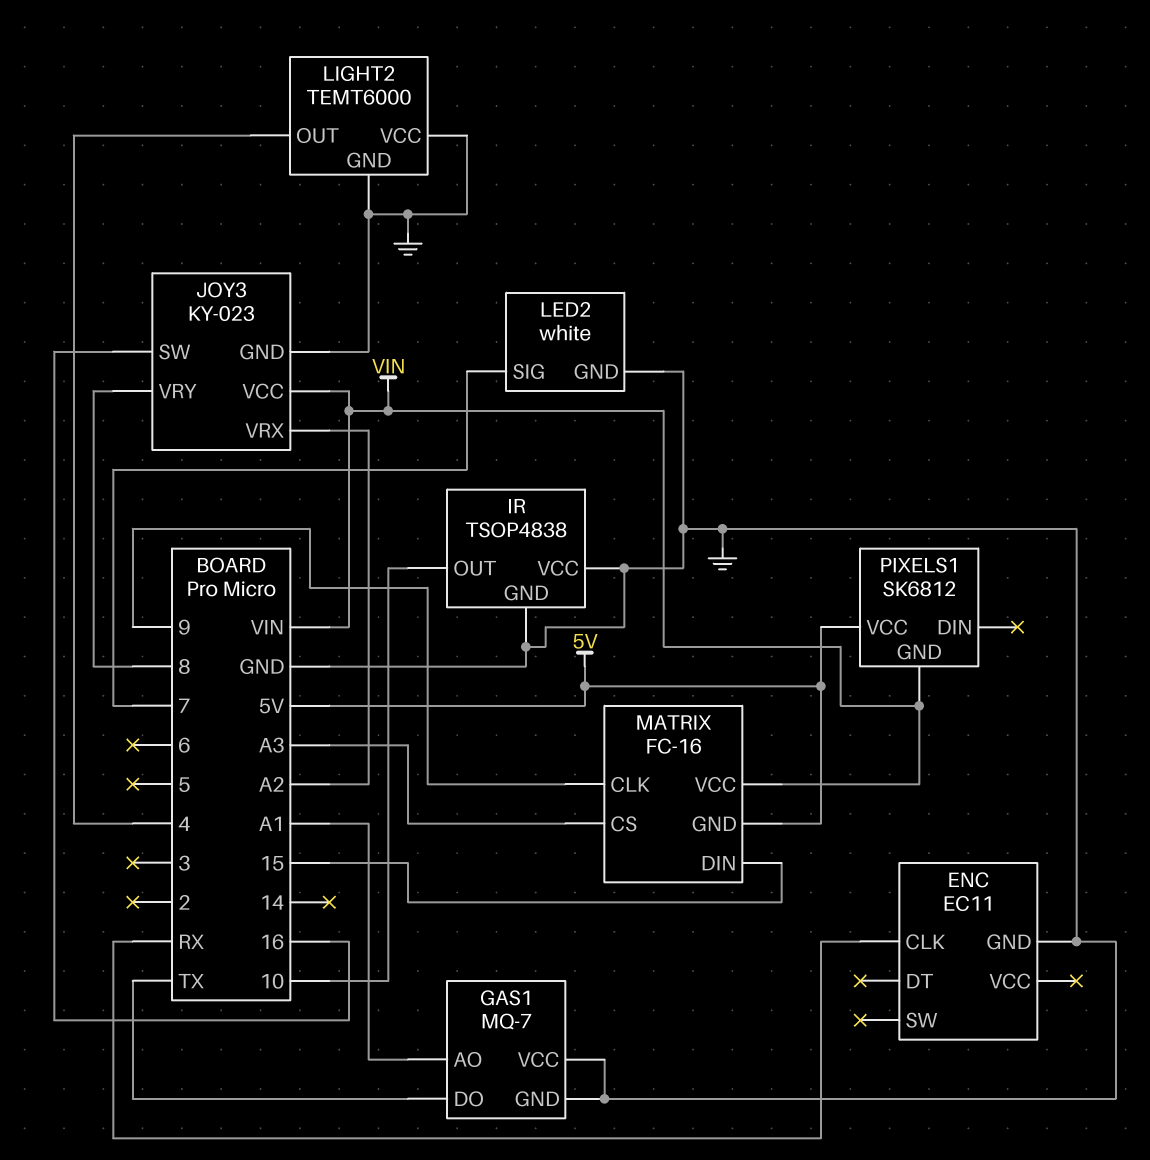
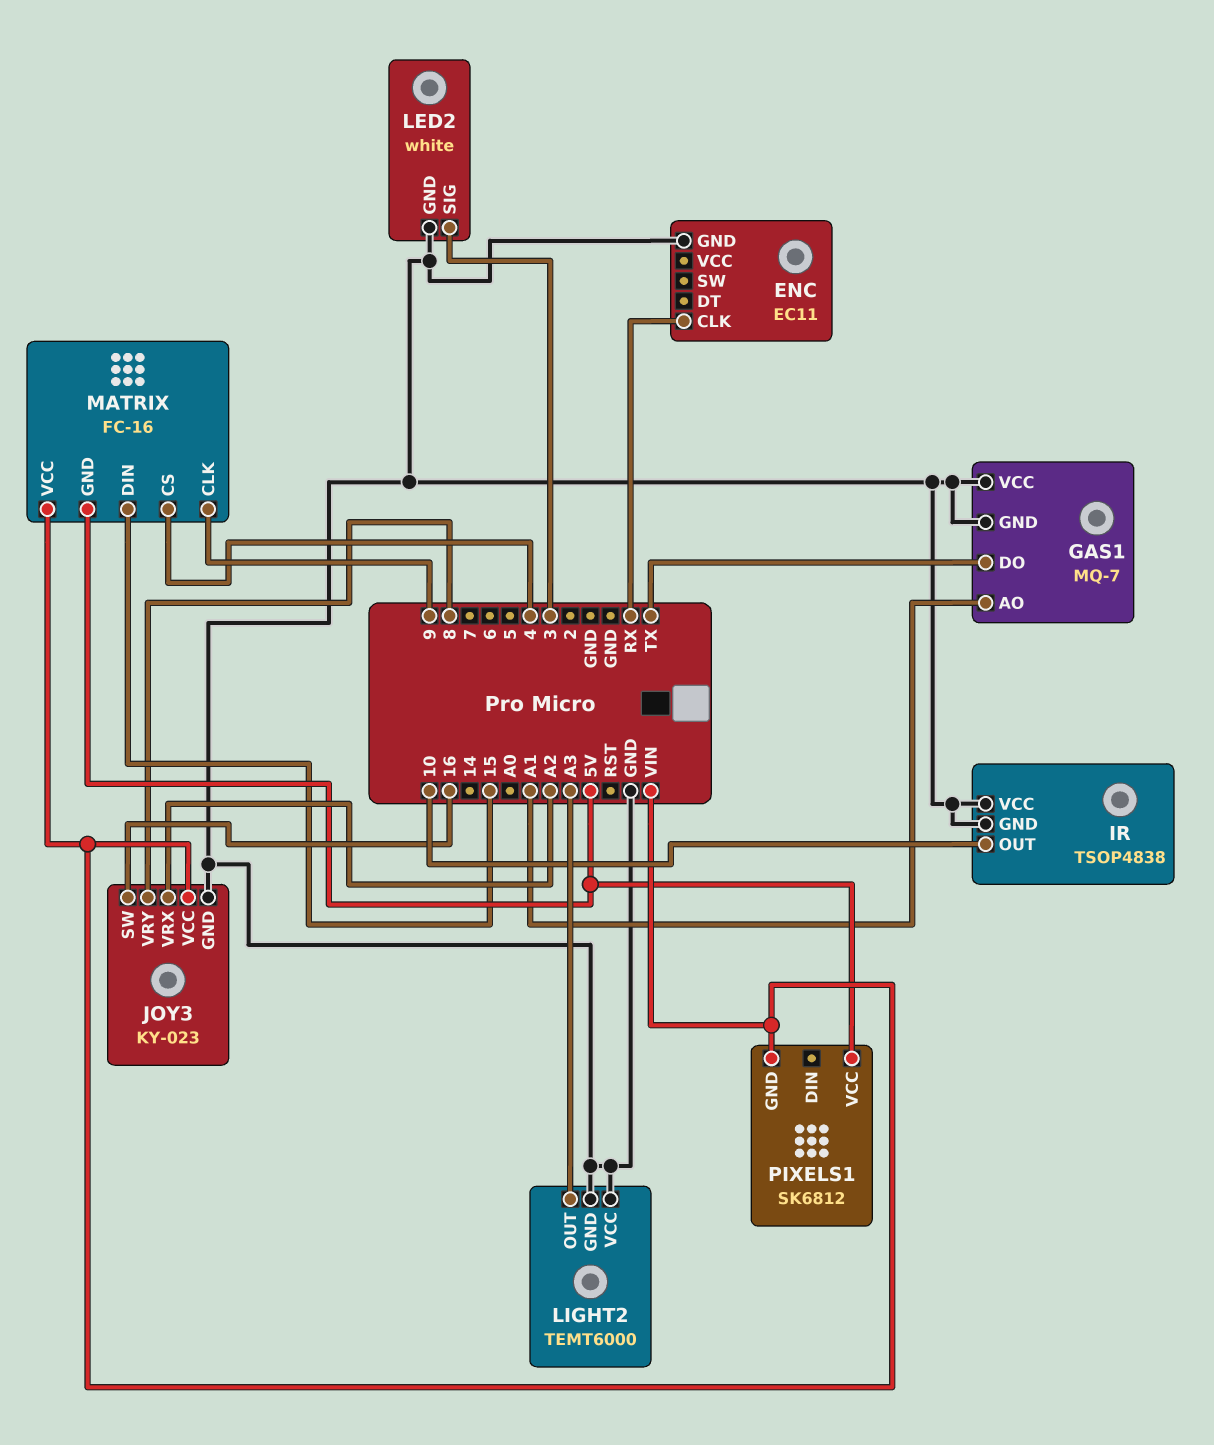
LED2 pin SIG: 7 -> 3
LIGHT2 pin OUT: 4 -> A3
MATRIX pin CS: A3 -> 4

